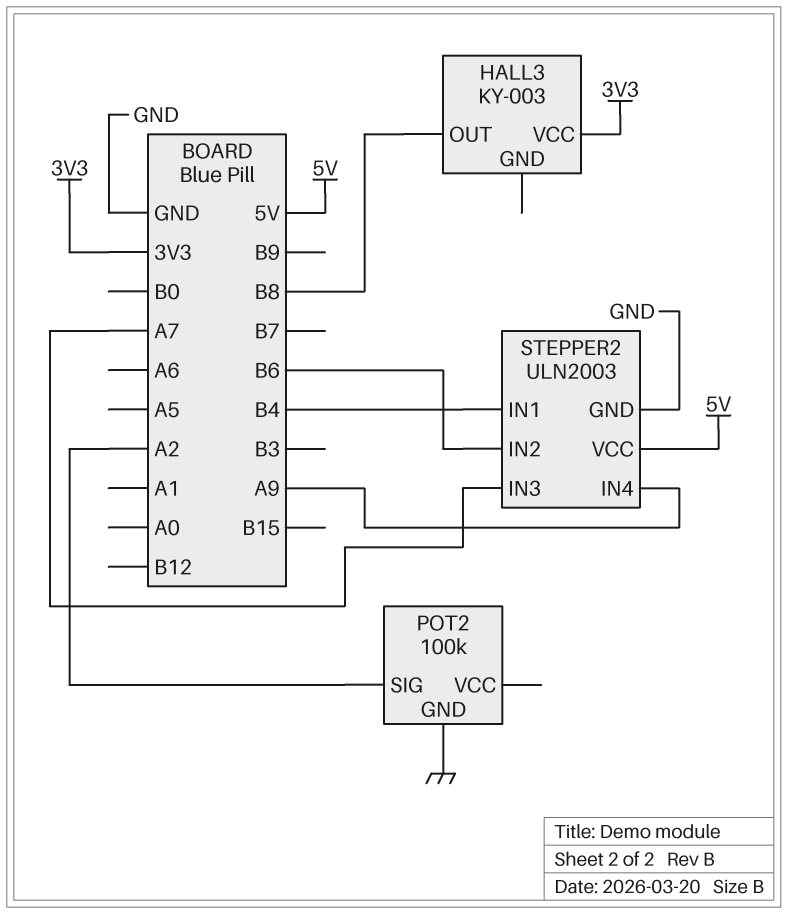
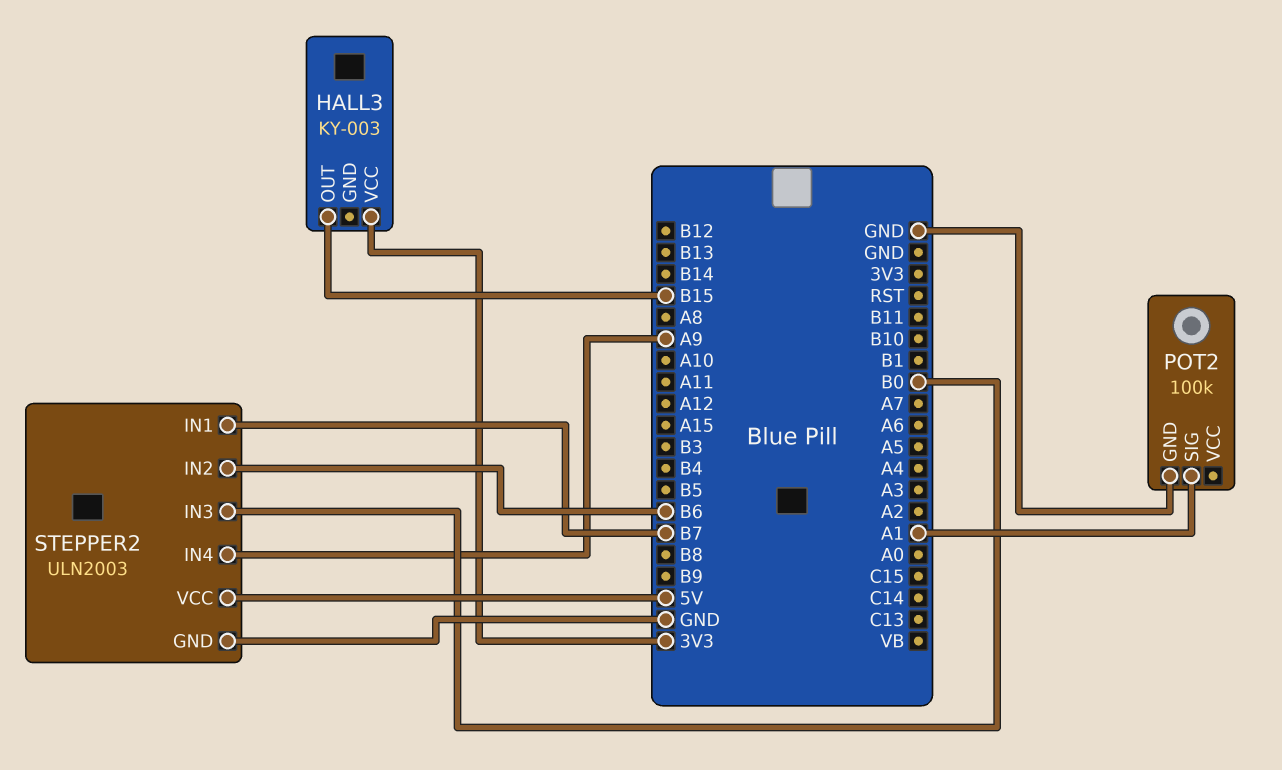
HALL3 pin OUT: B8 -> B15
POT2 pin SIG: A2 -> A1
STEPPER2 pin IN1: B4 -> B7
STEPPER2 pin IN3: A7 -> B0

